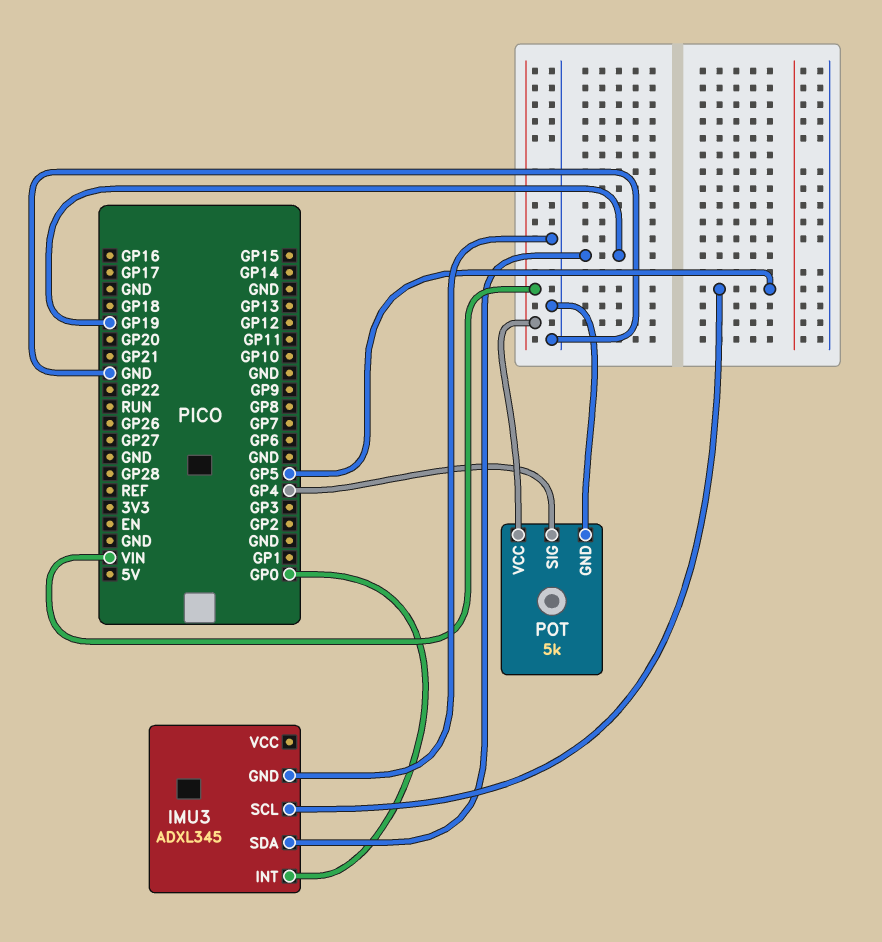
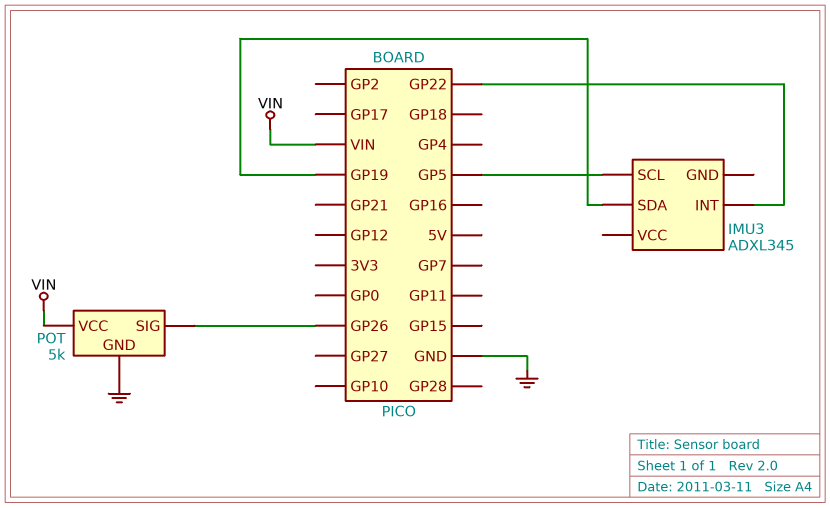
IMU3 pin GND: GND -> none
IMU3 pin INT: GP0 -> GP22
POT pin SIG: GP4 -> GP26

